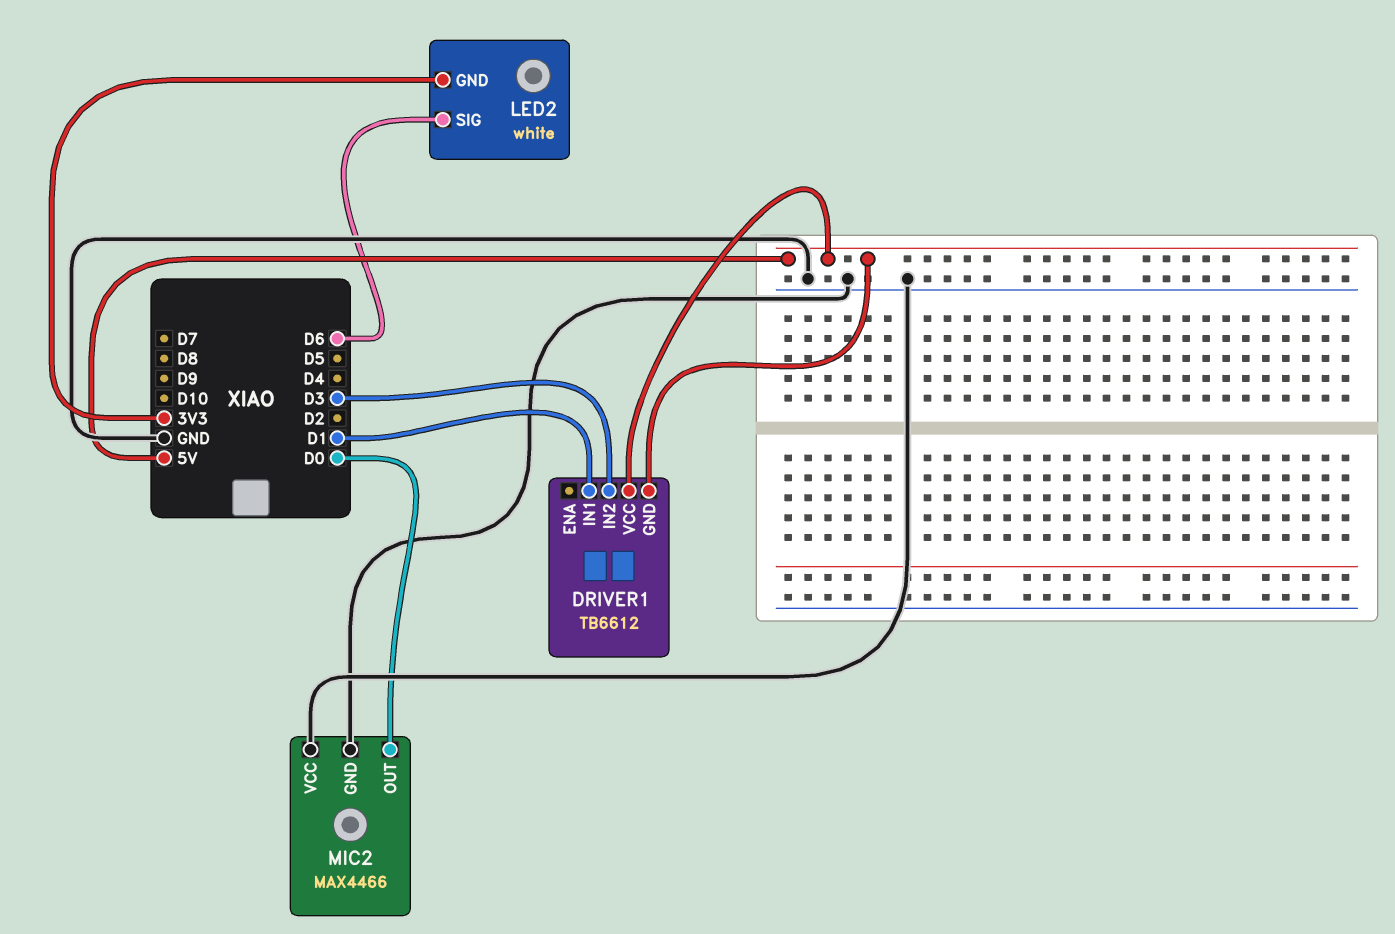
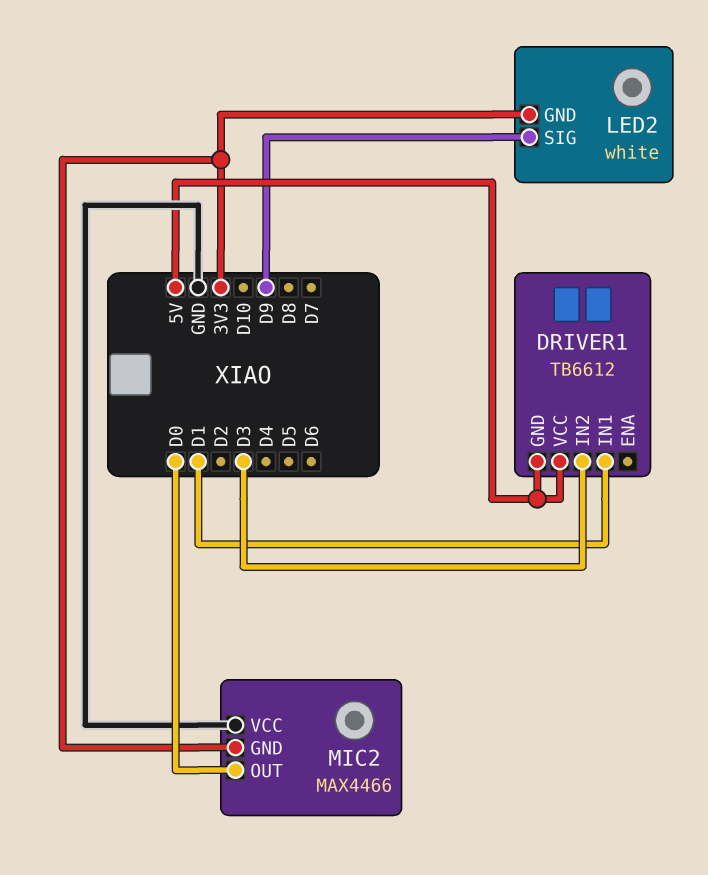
LED2 pin SIG: D6 -> D9
MIC2 pin GND: GND -> 3V3

